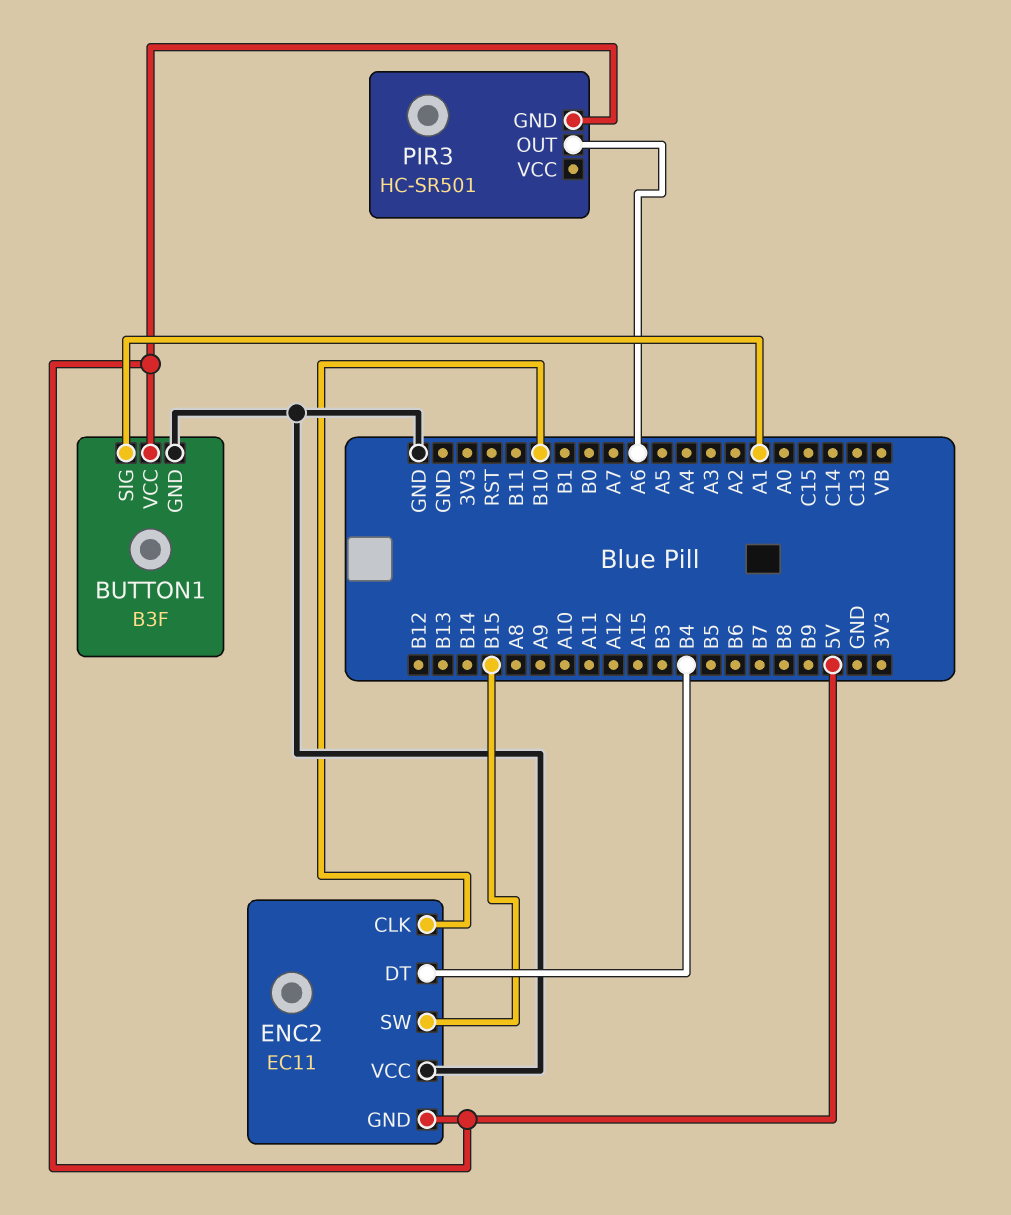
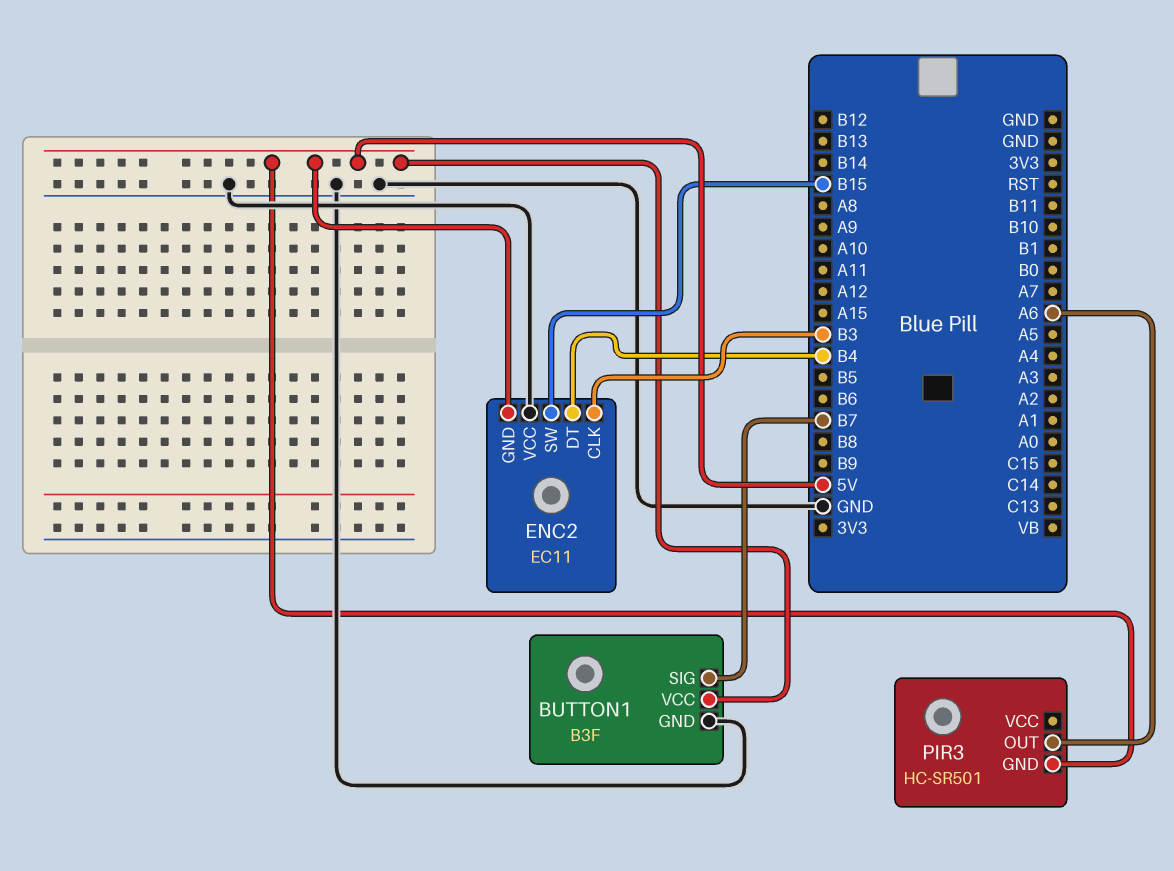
BUTTON1 pin SIG: A1 -> B7
ENC2 pin CLK: B10 -> B3

